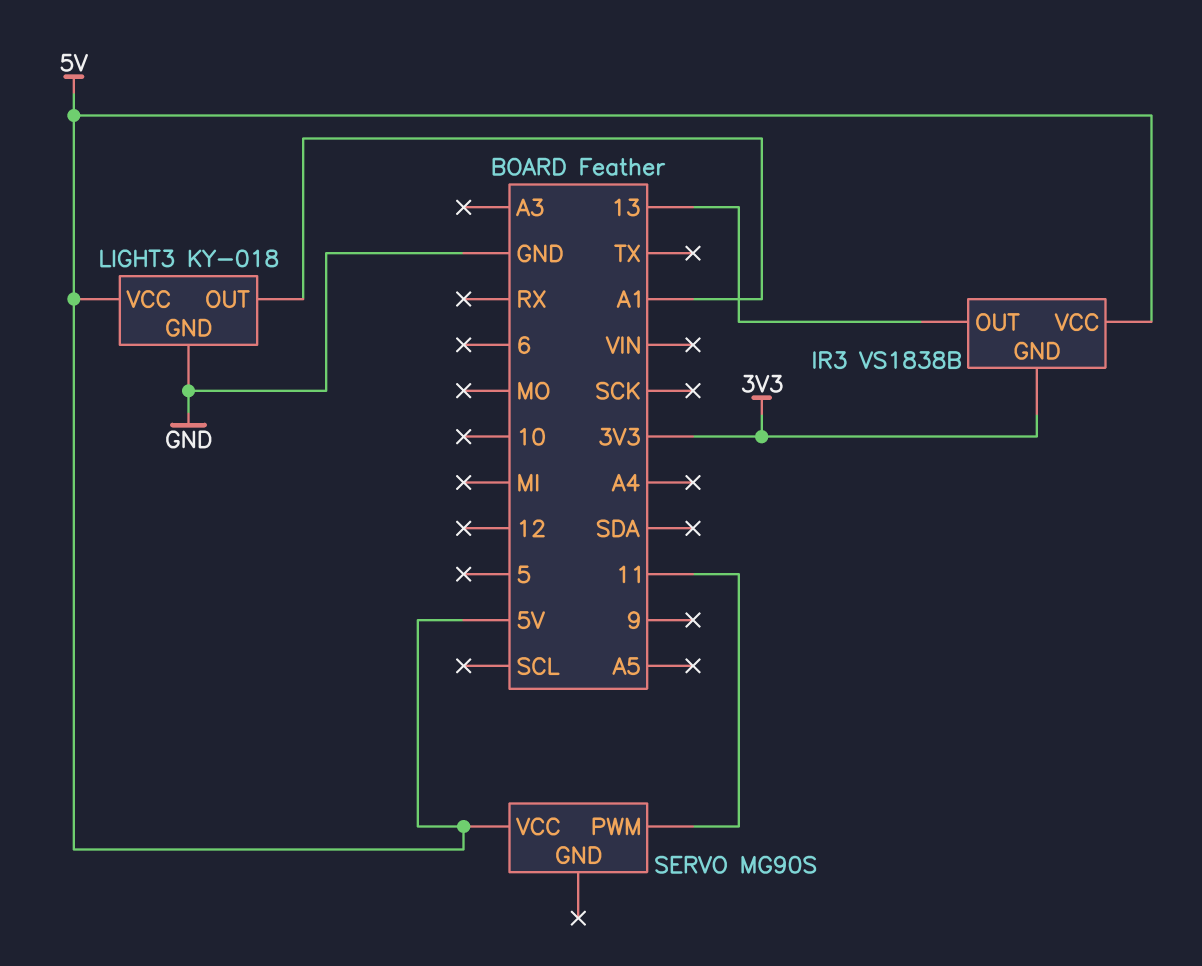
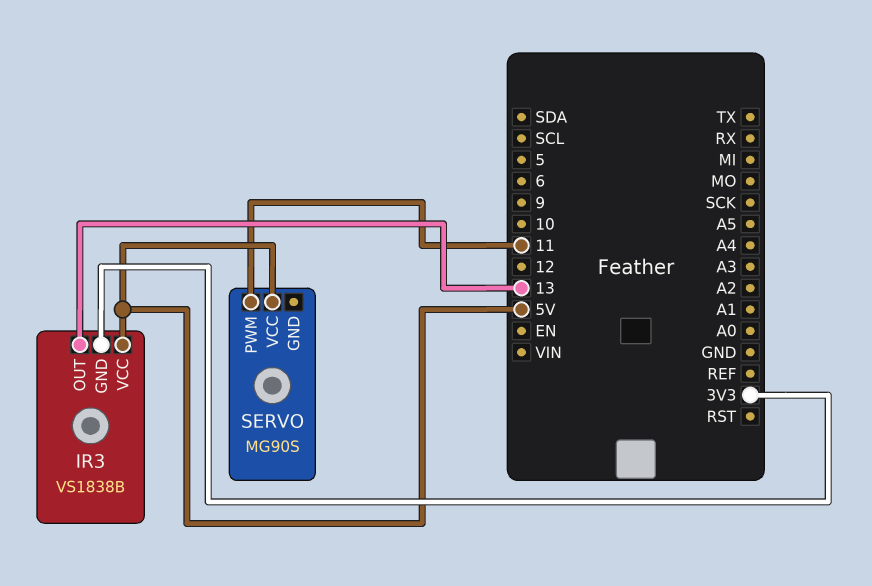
LIGHT3: KY-018 -> none
LIGHT3 pin GND: GND -> none
LIGHT3 pin OUT: A1 -> none
LIGHT3 pin VCC: 5V -> none

